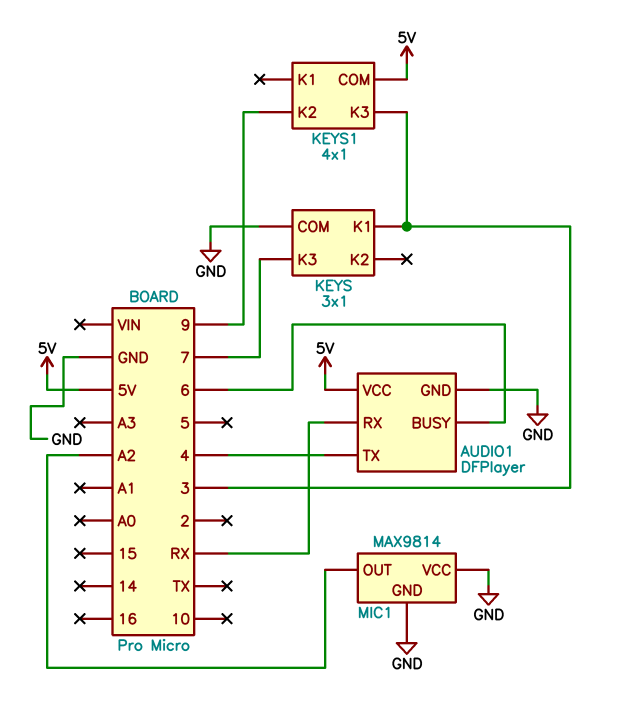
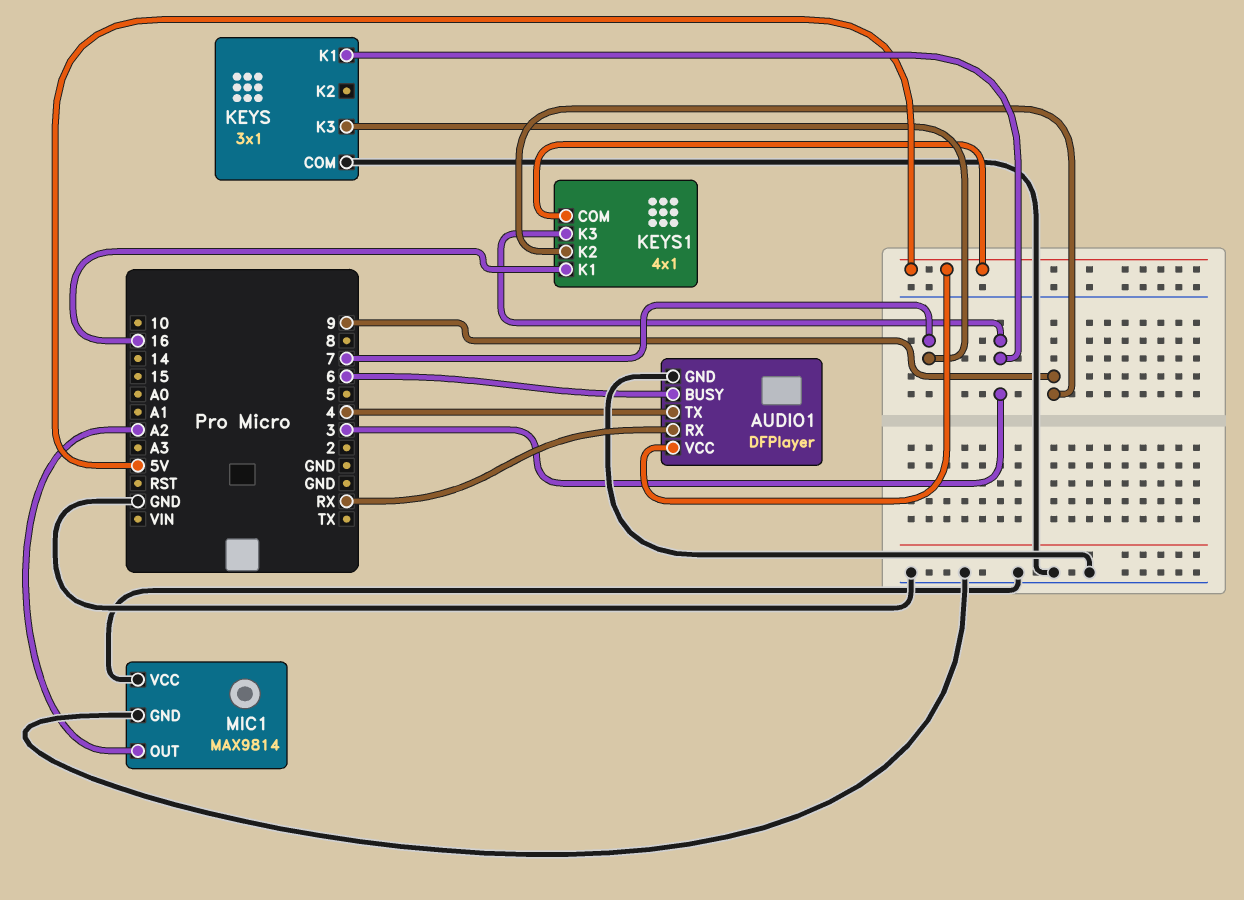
KEYS1 pin K1: none -> 16

